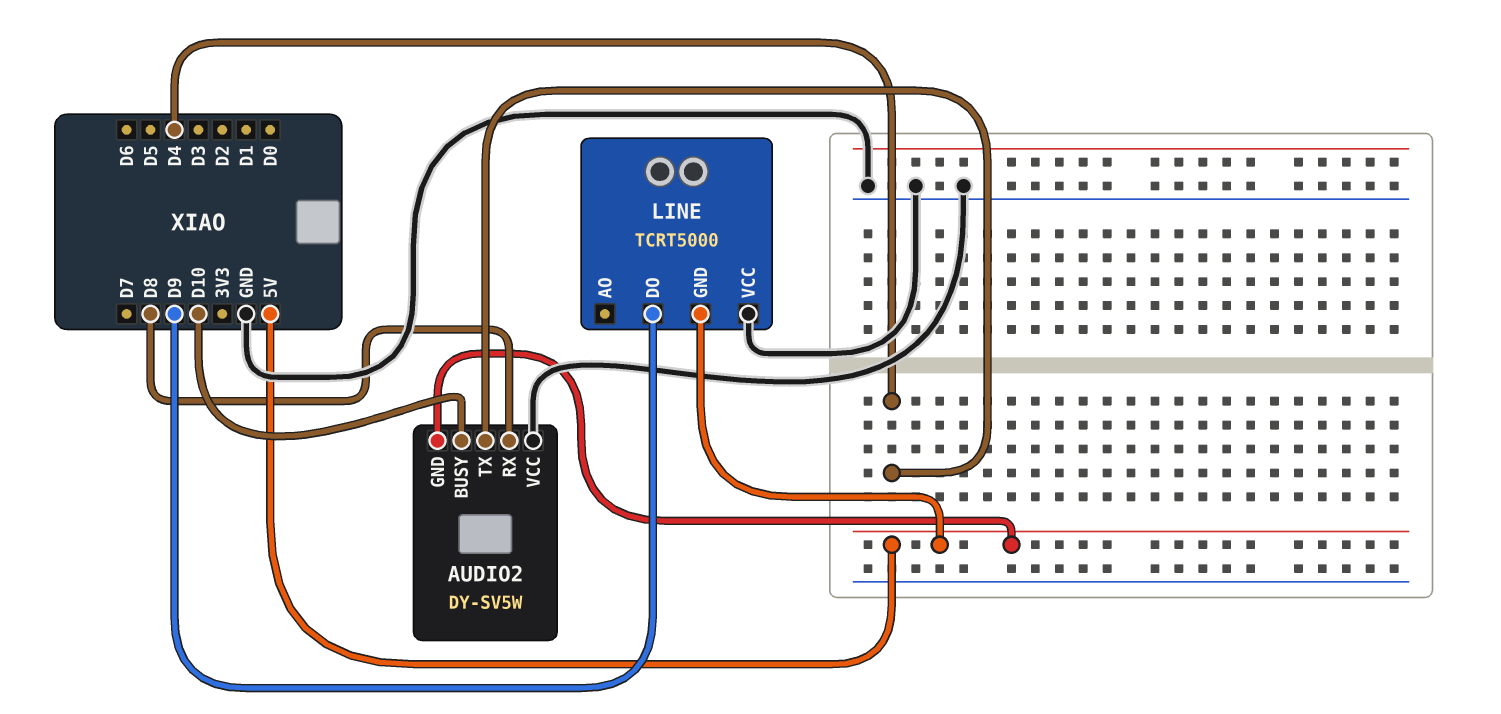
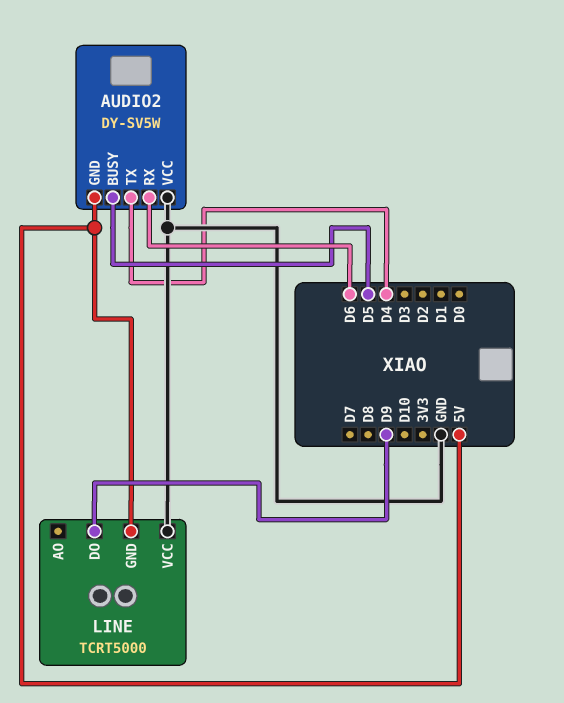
AUDIO2 pin BUSY: D10 -> D5
AUDIO2 pin RX: D8 -> D6

